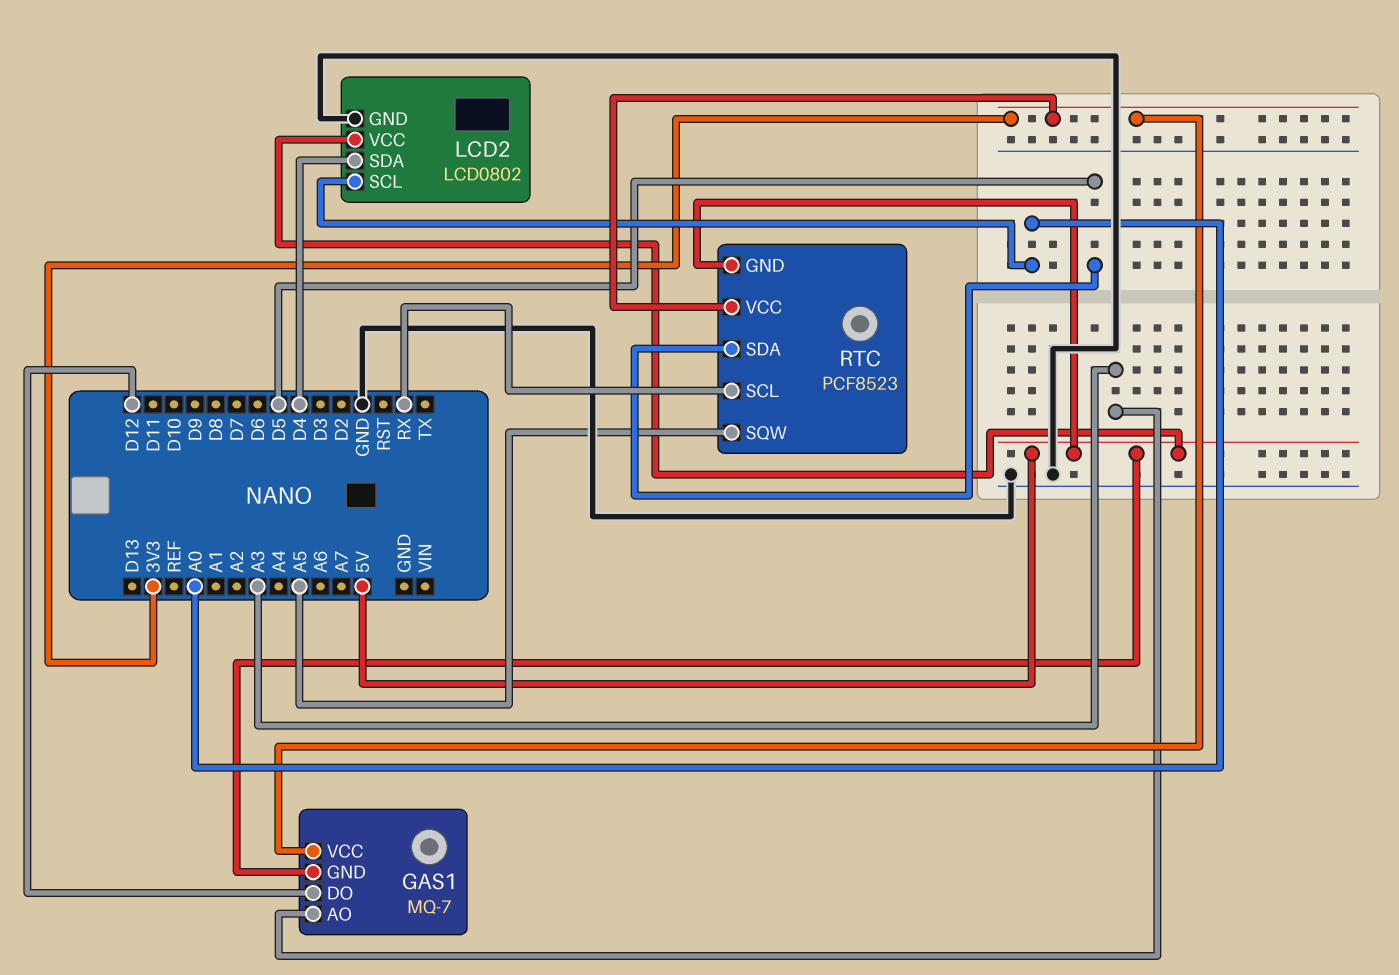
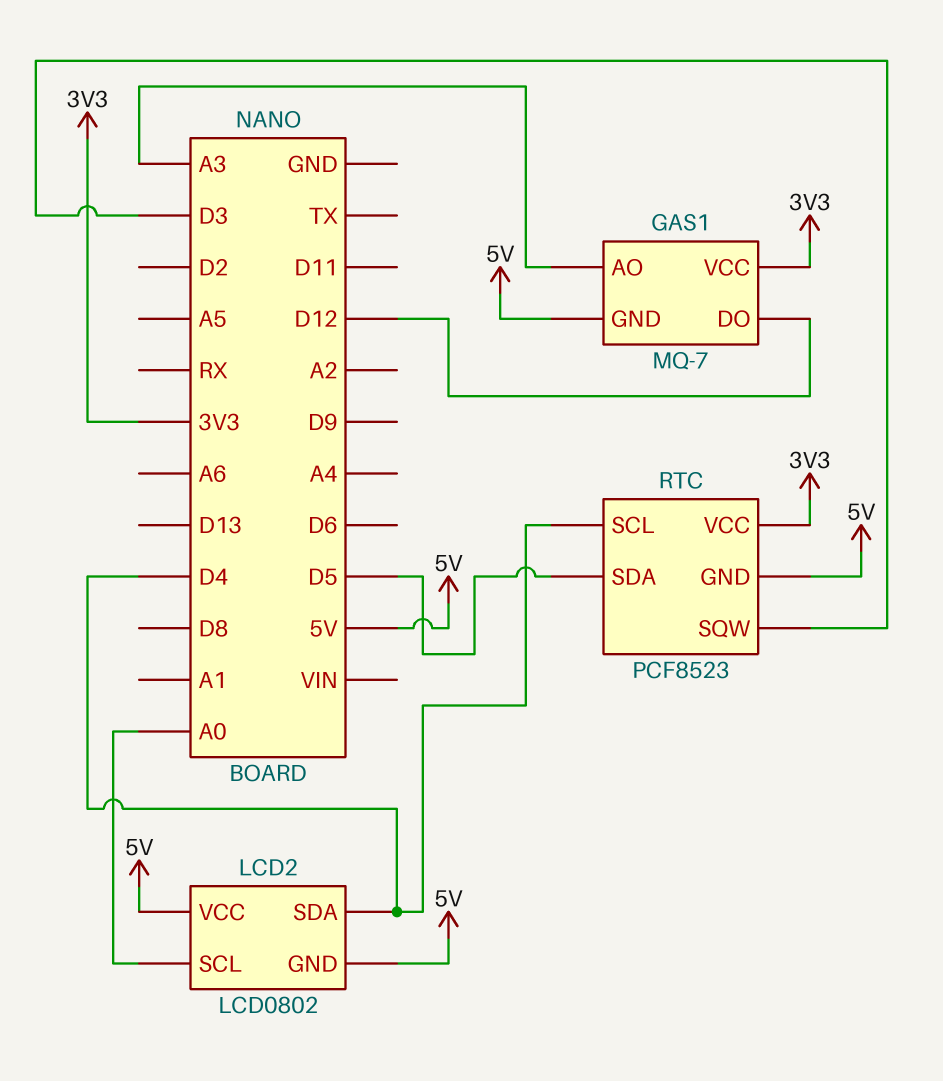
LCD2 pin GND: GND -> 5V
RTC pin SCL: RX -> D4
RTC pin SQW: A5 -> D3

